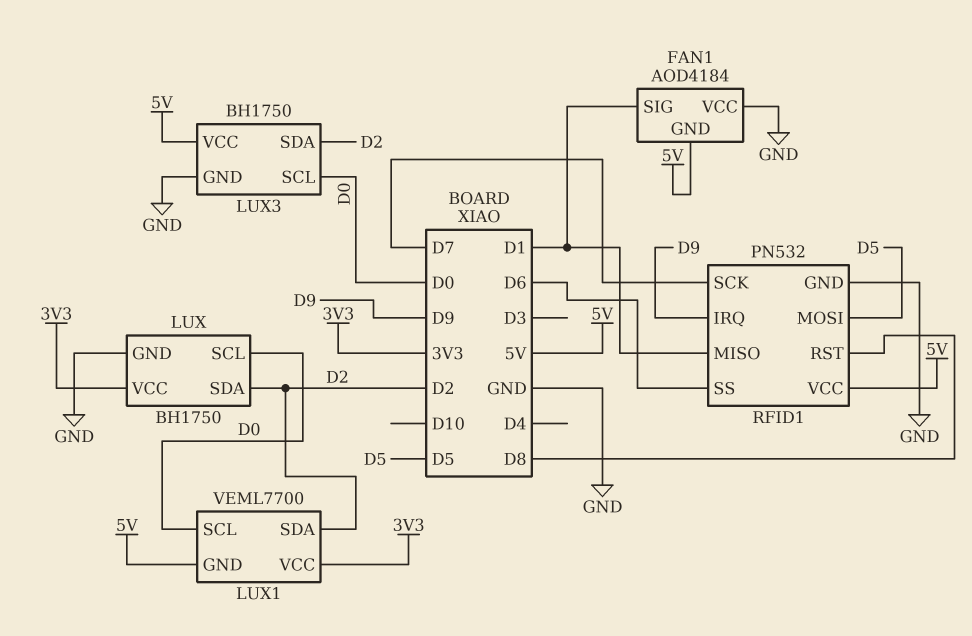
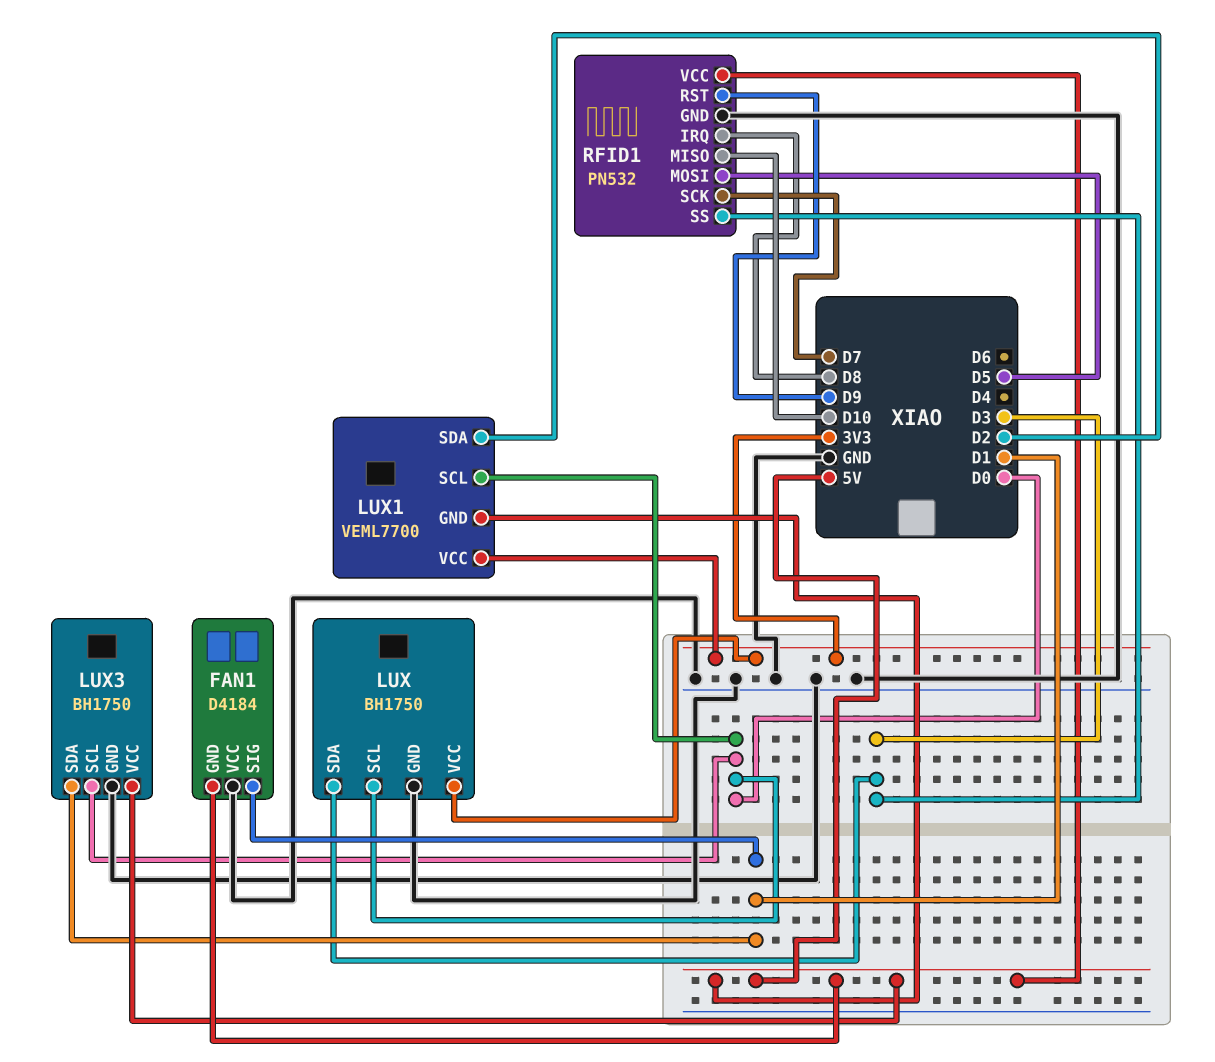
FAN1: AOD4184 -> D4184
LUX pin SDA: D2 -> D3
LUX3 pin SDA: D2 -> D1
RFID1 pin IRQ: D9 -> D8
RFID1 pin MISO: D1 -> D10
RFID1 pin RST: D8 -> D9
RFID1 pin SS: D6 -> D3

